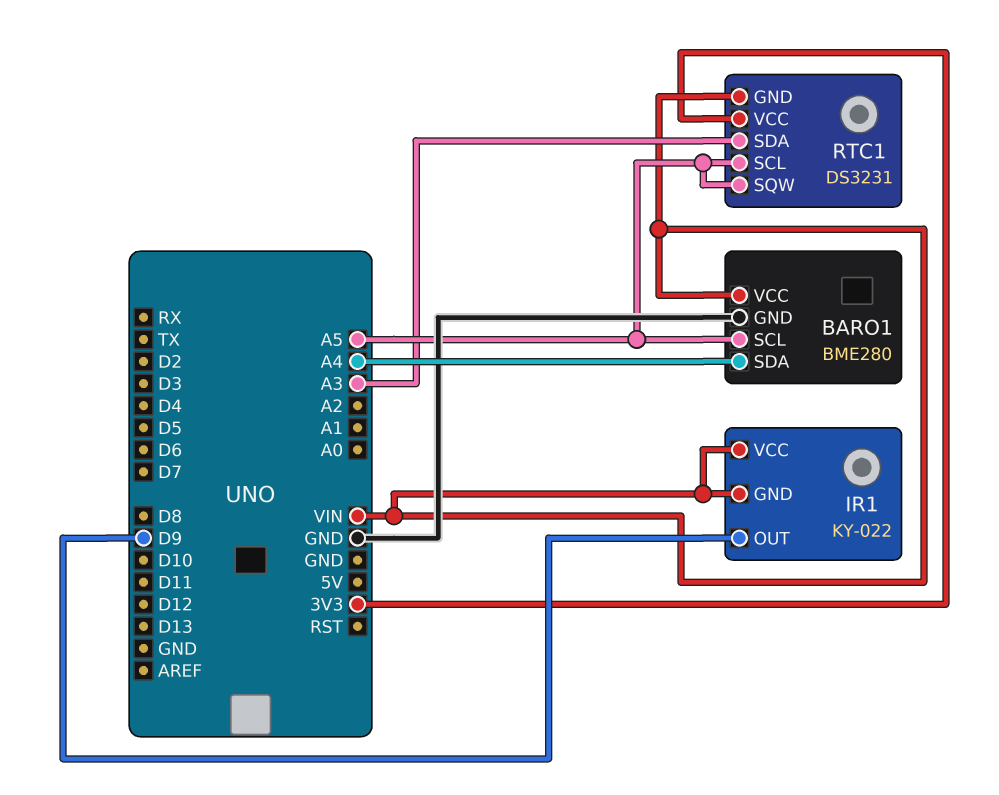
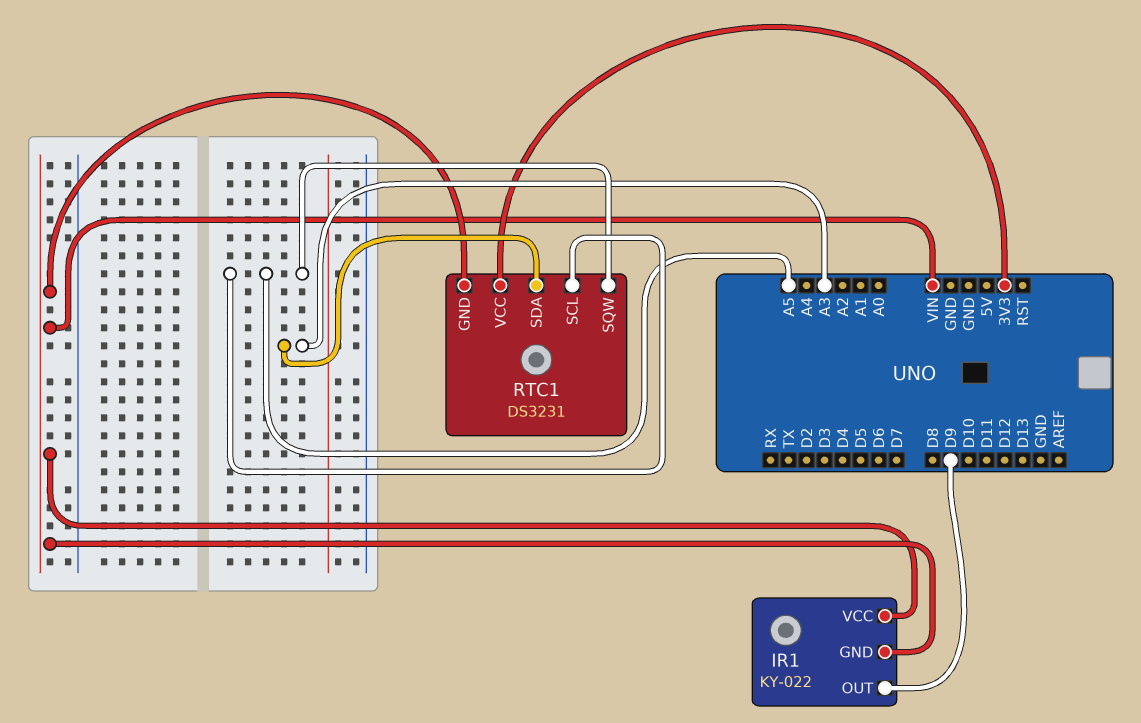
BARO1: BME280 -> none
BARO1 pin GND: GND -> none
BARO1 pin SCL: A5 -> none
BARO1 pin SDA: A4 -> none
BARO1 pin VCC: VIN -> none

